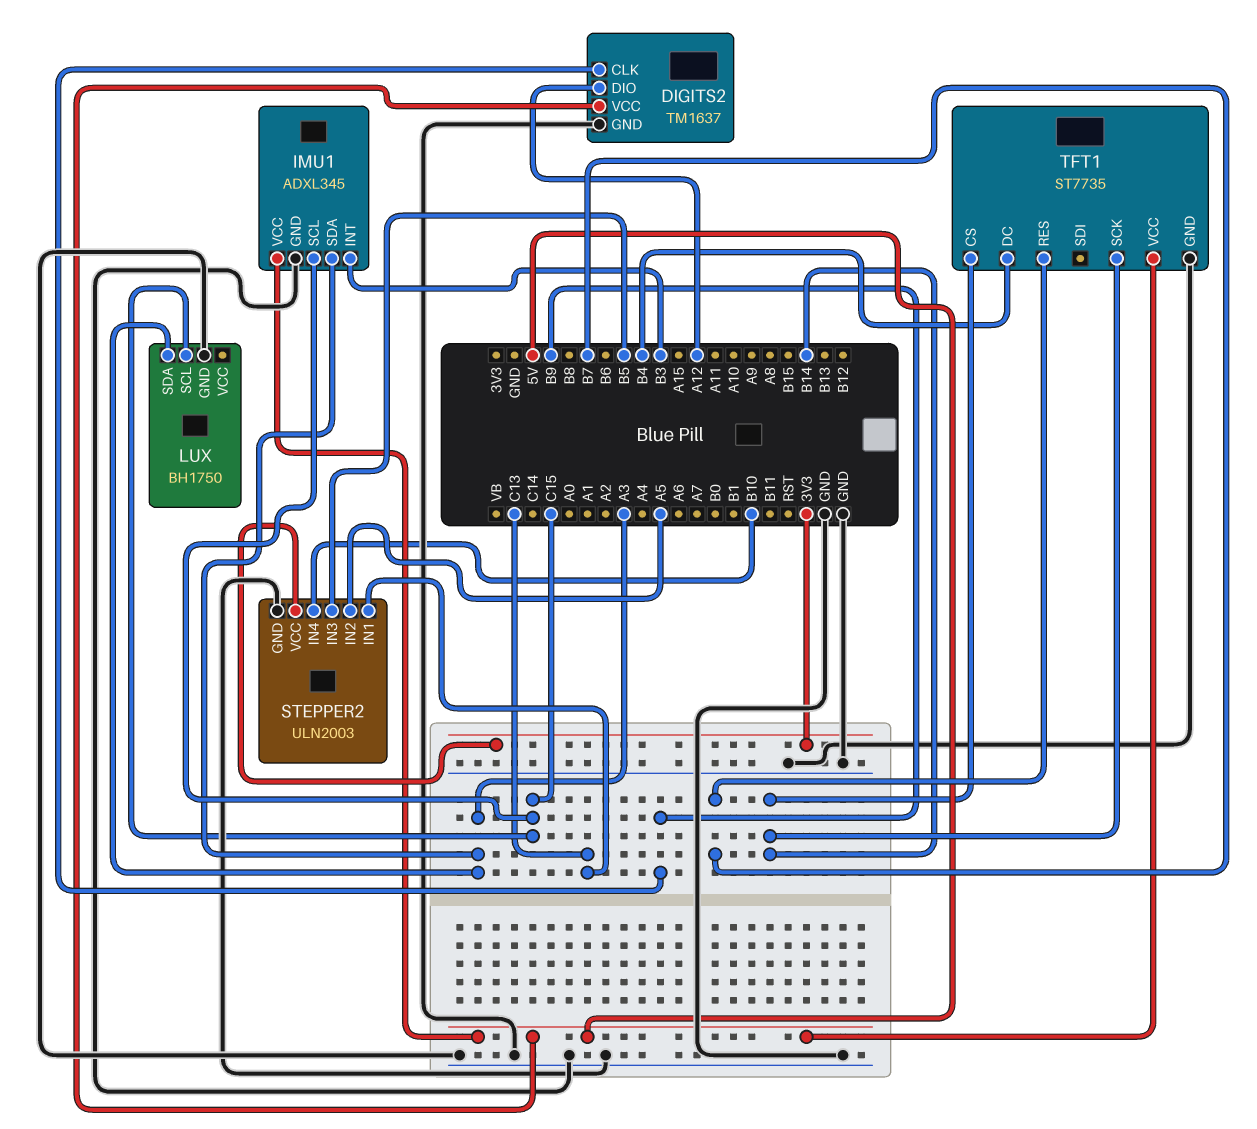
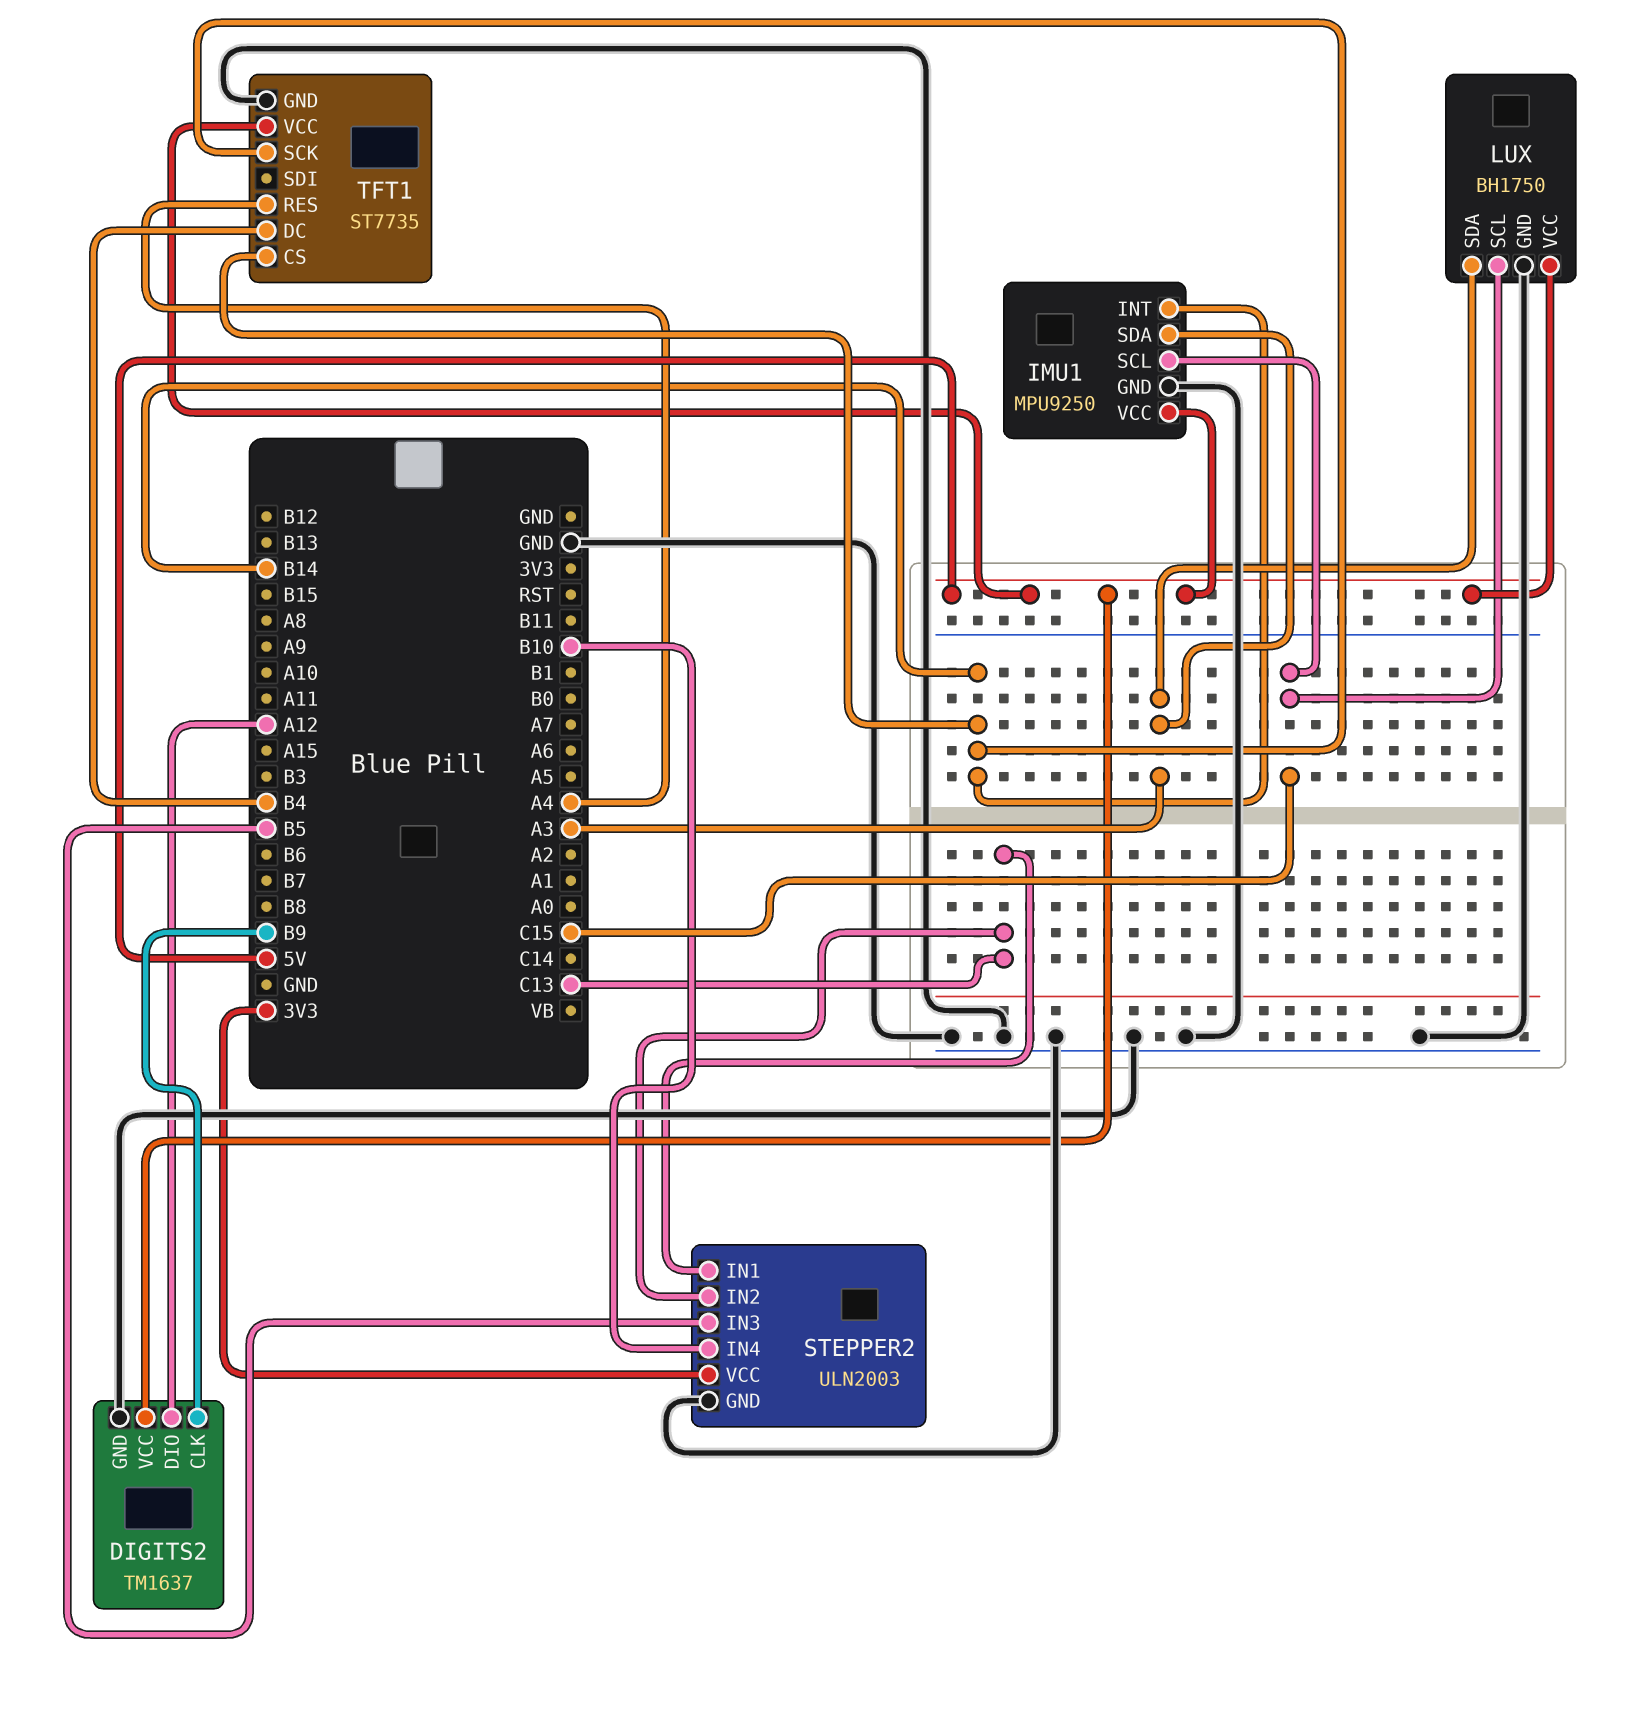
IMU1: ADXL345 -> MPU9250
IMU1 pin INT: B3 -> B14
LUX pin VCC: none -> 5V
STEPPER2 pin IN2: A5 -> C13
TFT1 pin RES: B7 -> A4

